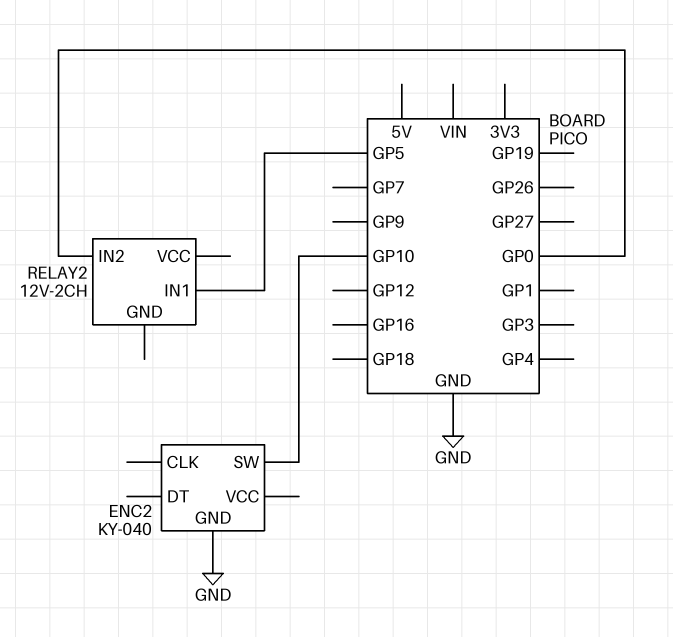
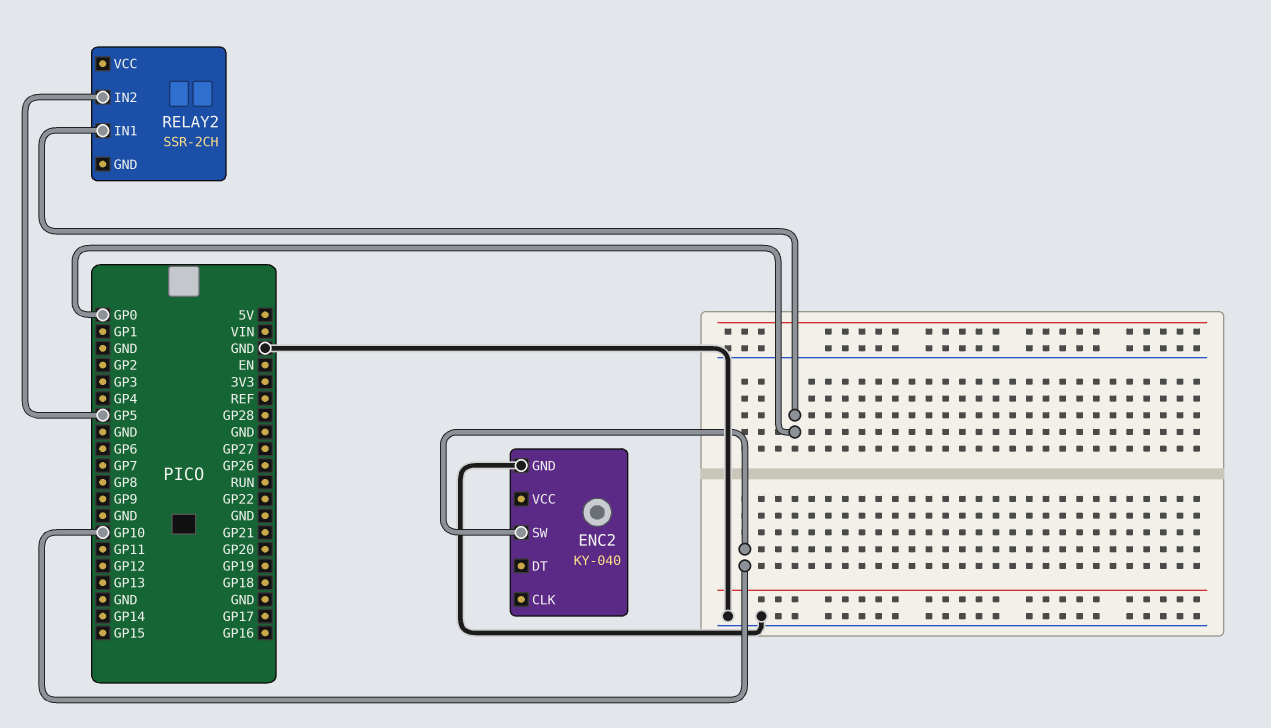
RELAY2: 12V-2CH -> SSR-2CH
RELAY2 pin IN1: GP5 -> GP0
RELAY2 pin IN2: GP0 -> GP5

